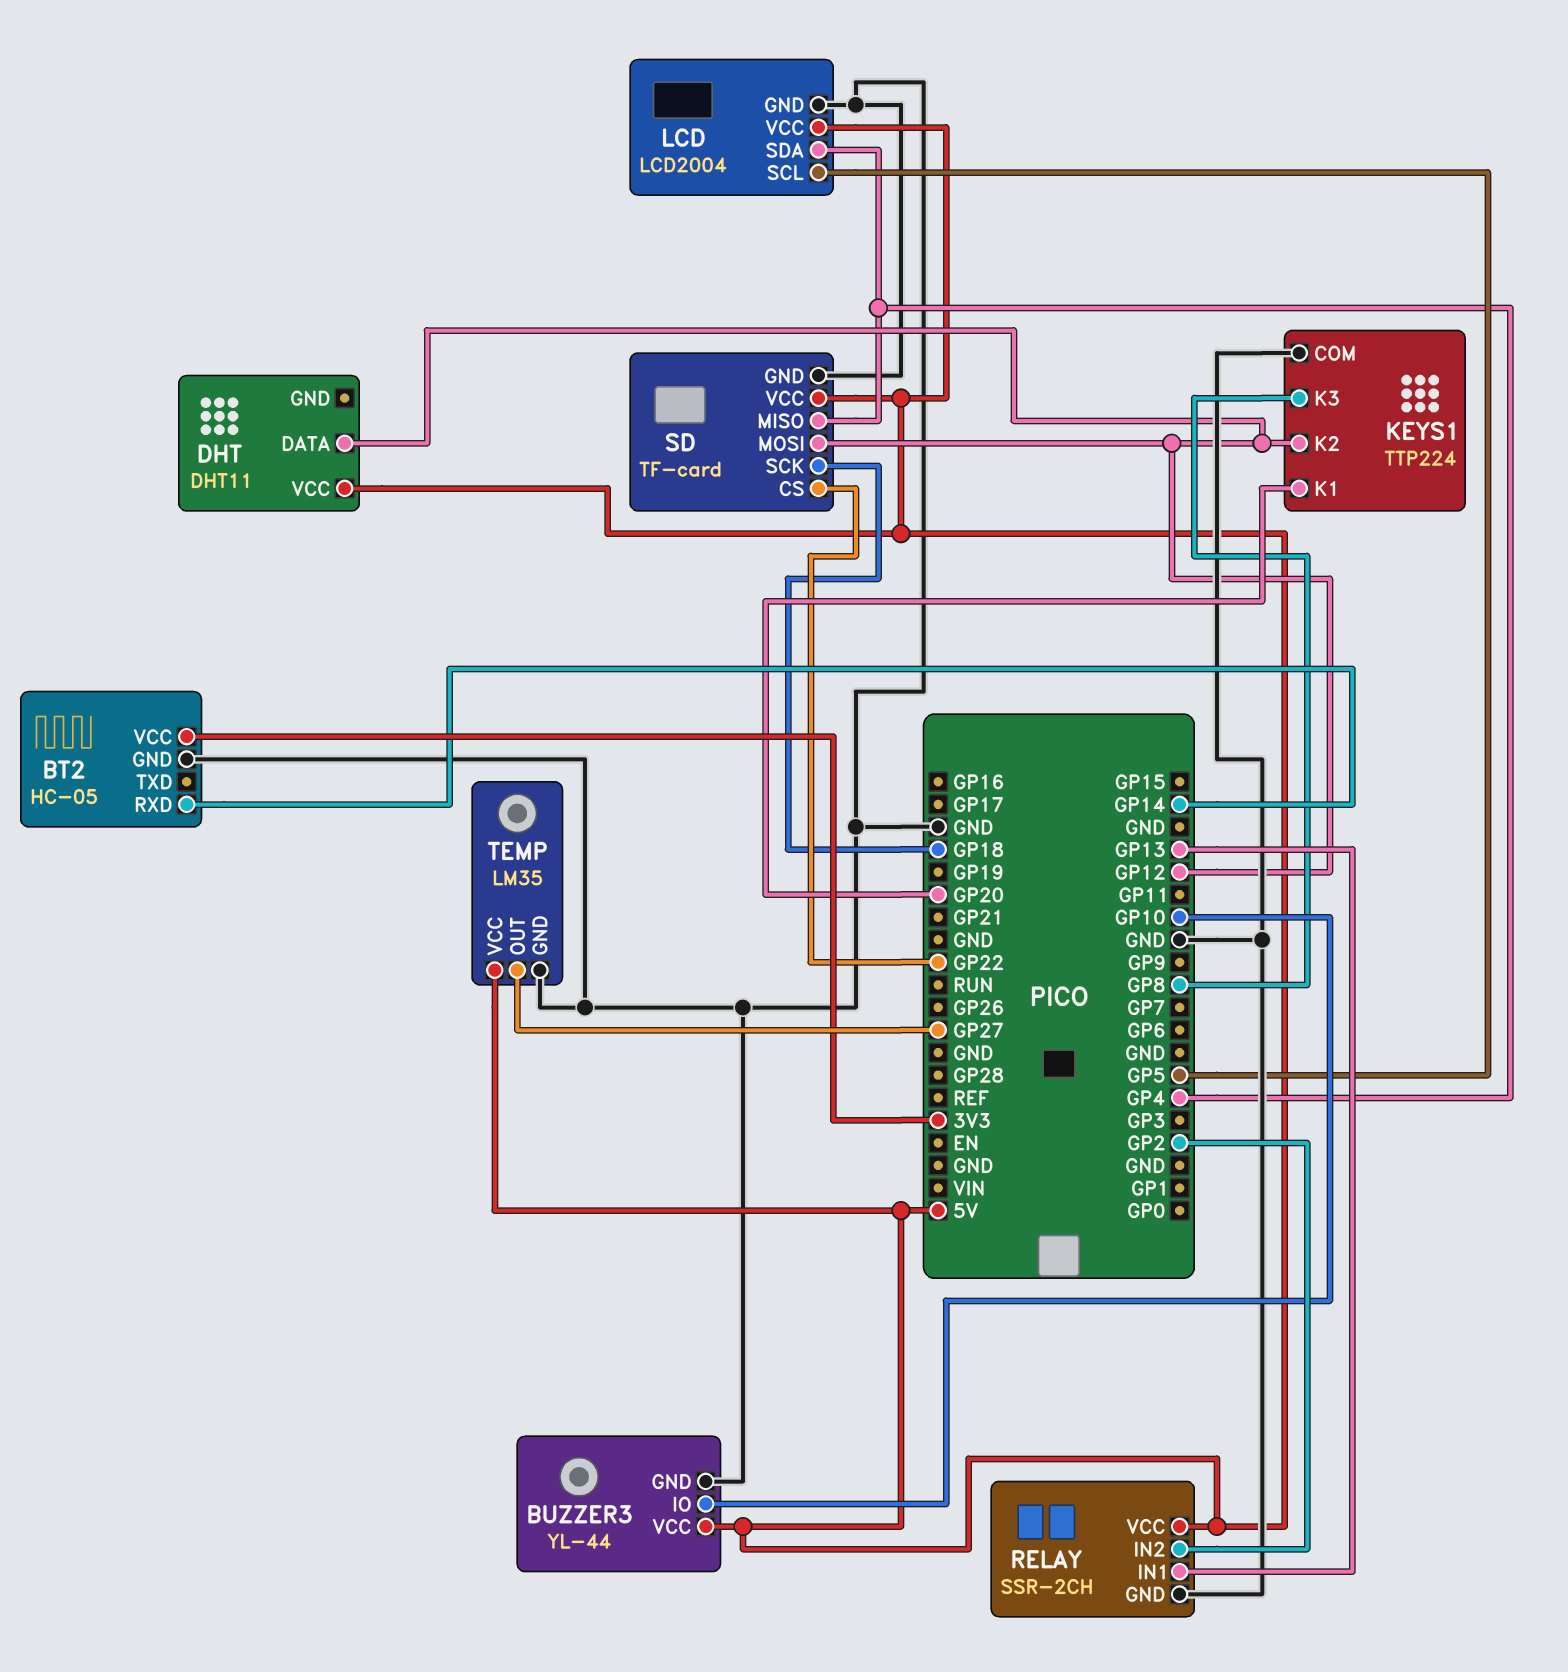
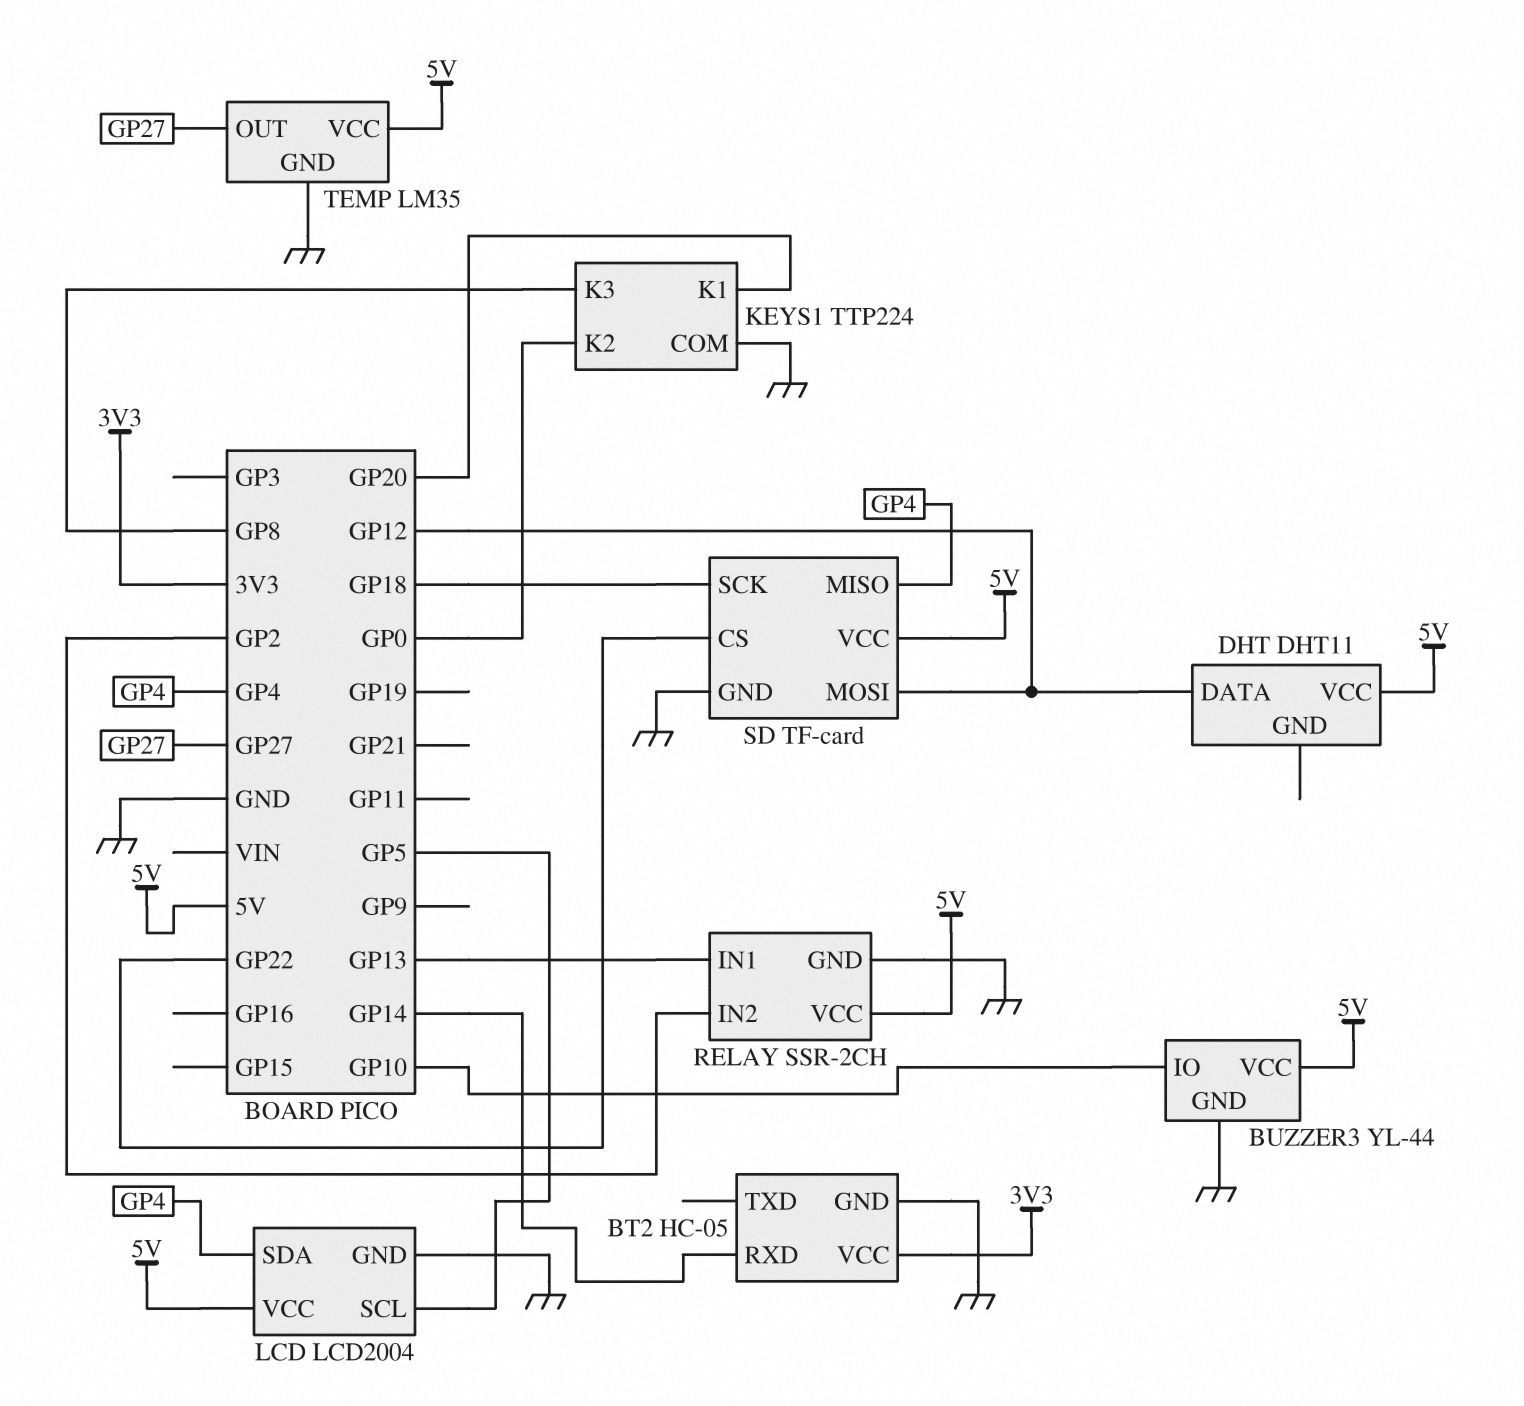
KEYS1 pin K2: GP12 -> GP0

